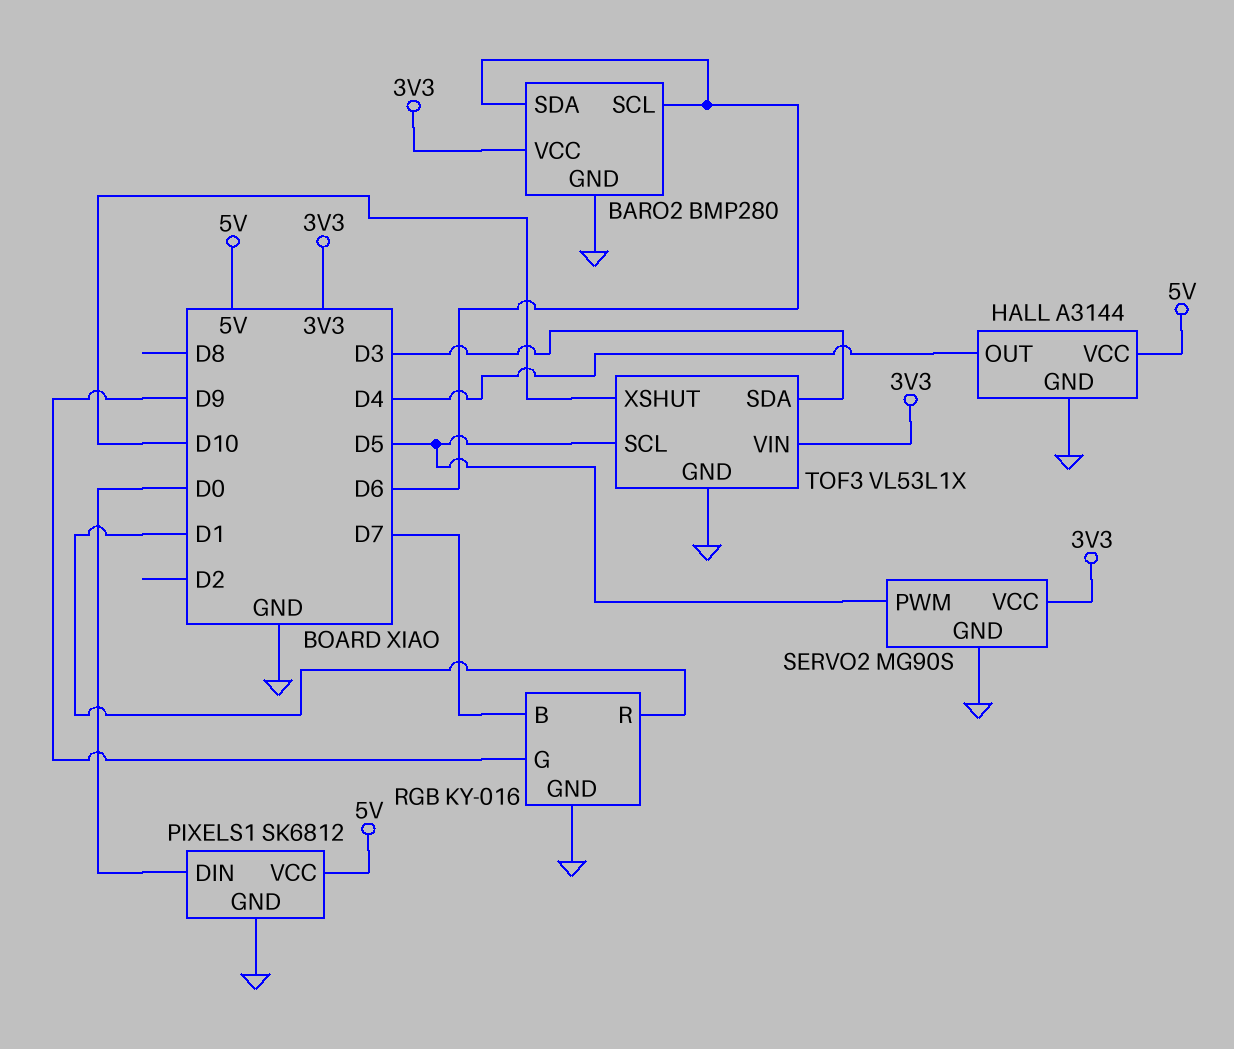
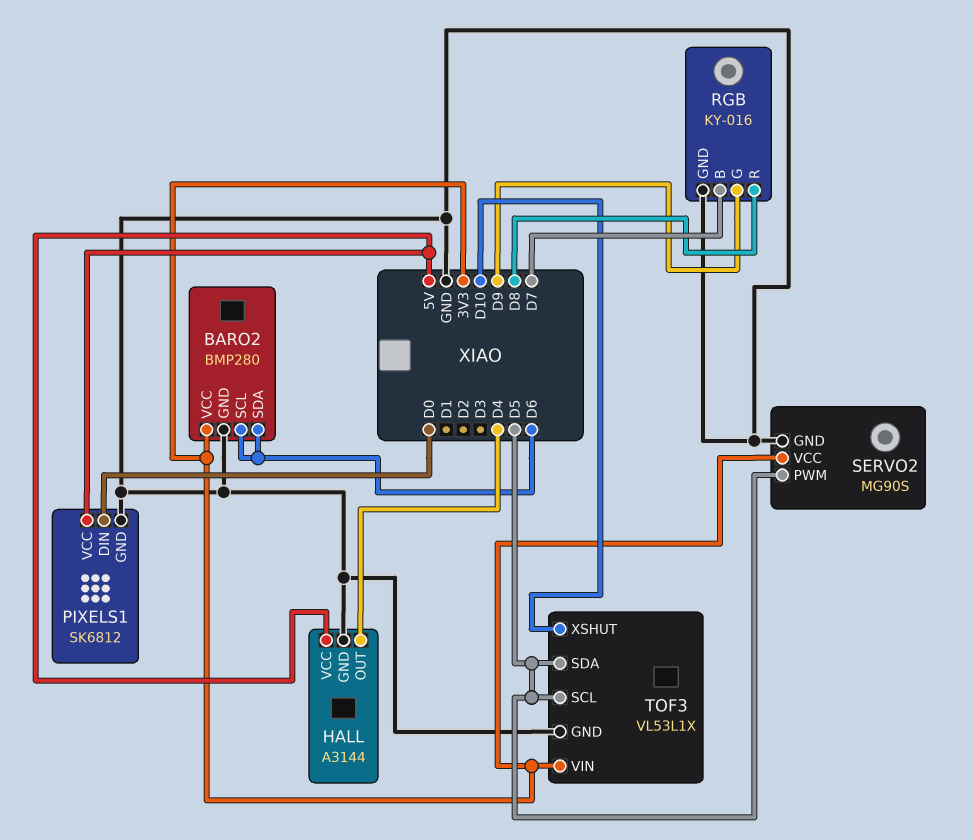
RGB pin R: D1 -> D8
TOF3 pin SDA: D3 -> D5

